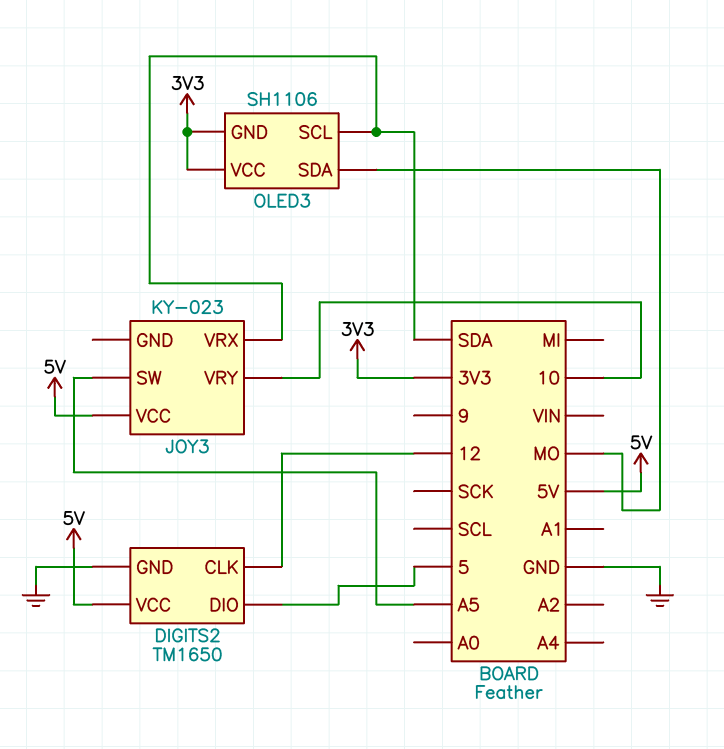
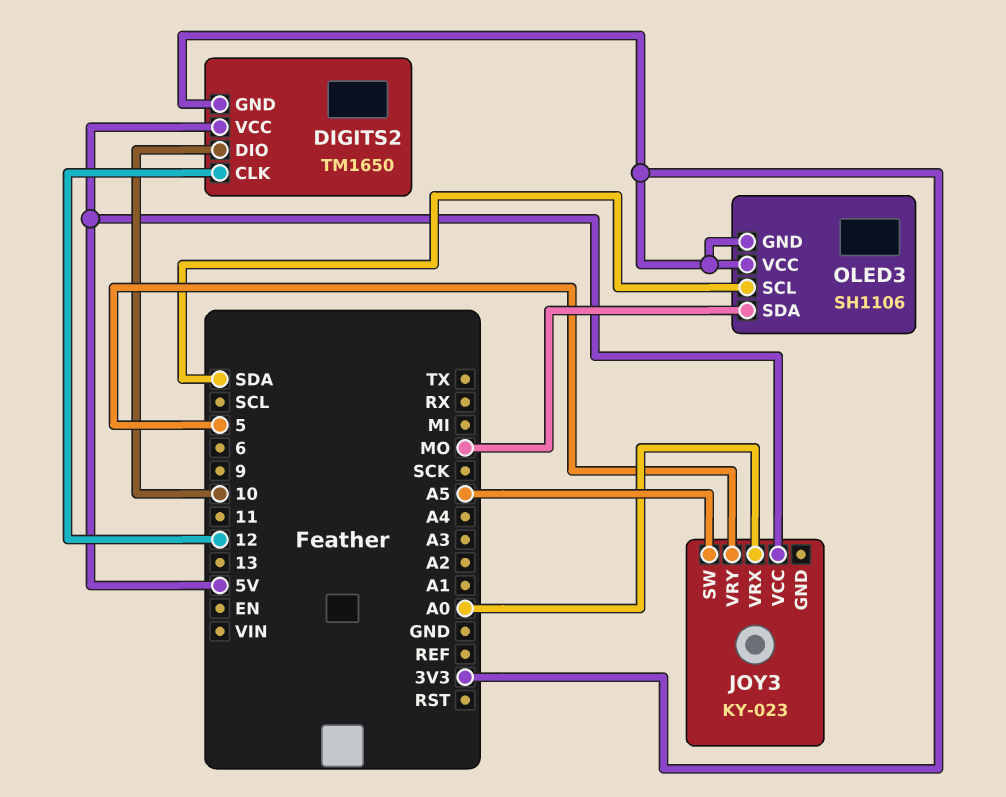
DIGITS2 pin DIO: 5 -> 10
DIGITS2 pin GND: GND -> 3V3
JOY3 pin VRX: SDA -> A0
JOY3 pin VRY: 10 -> 5

